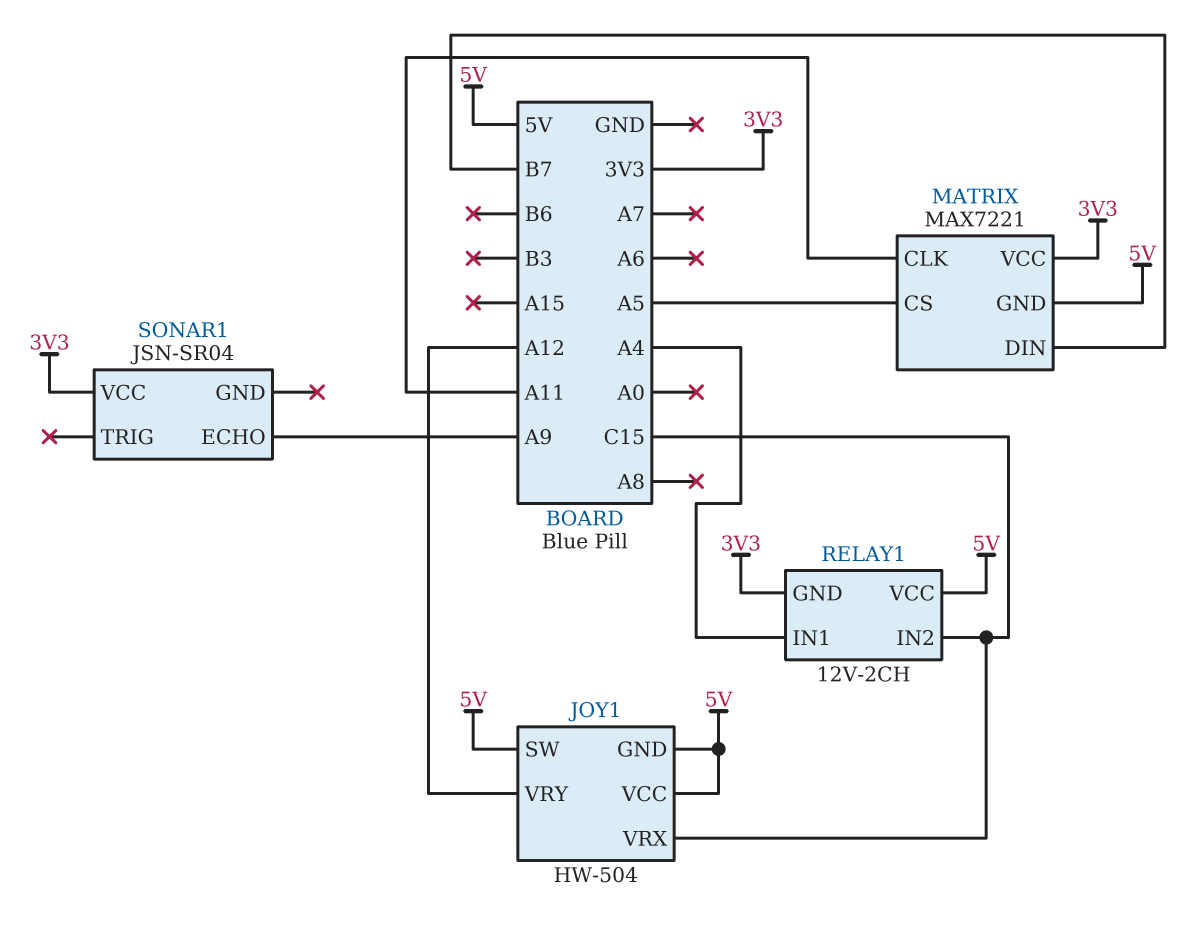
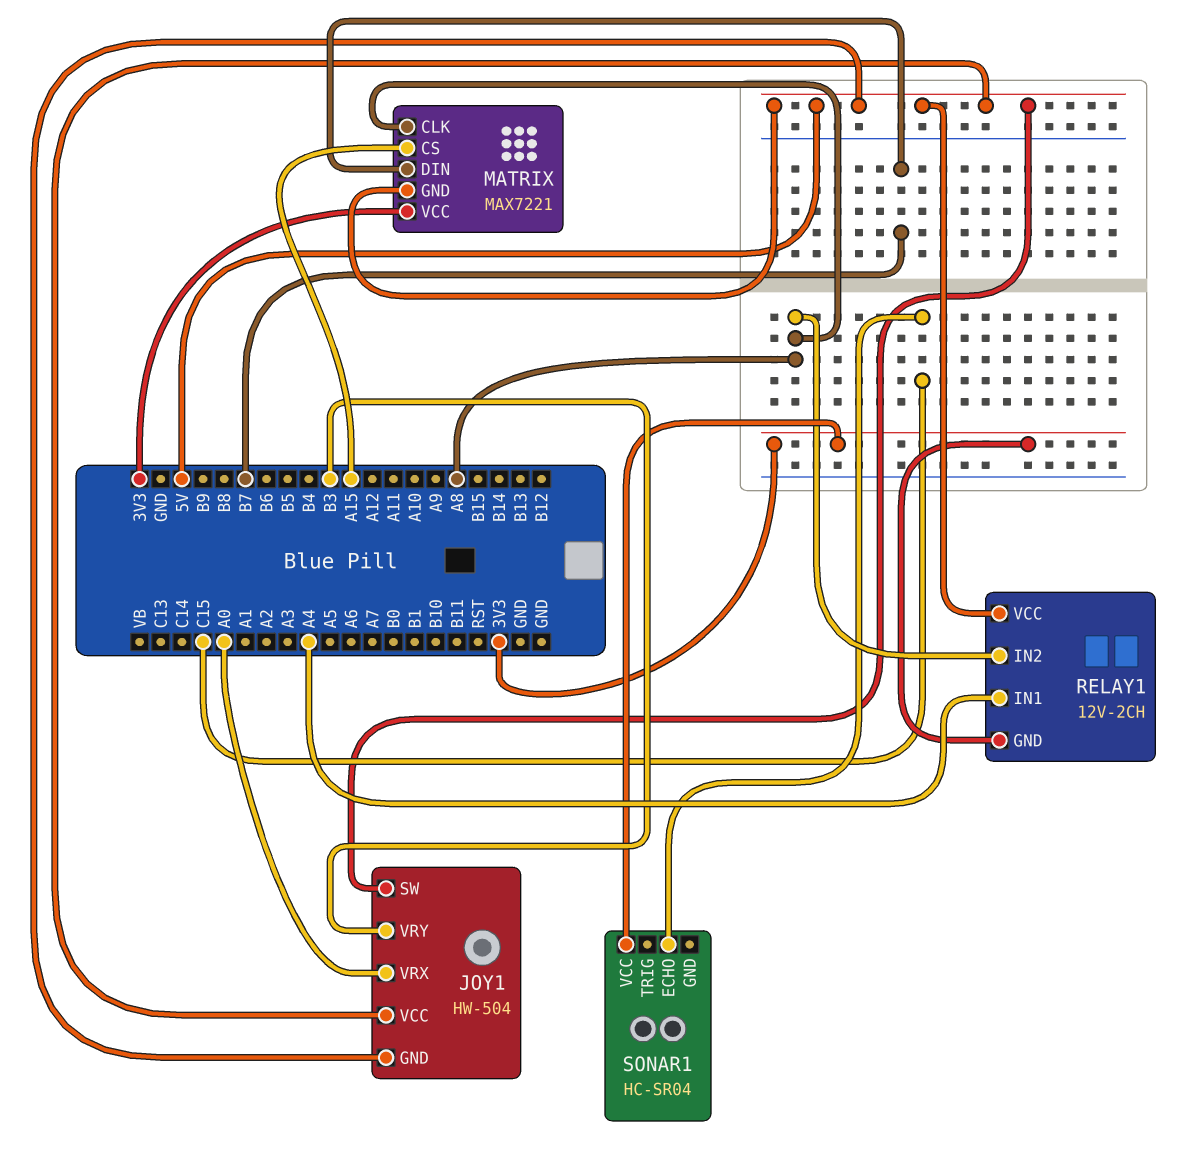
JOY1 pin VRX: C15 -> A0
JOY1 pin VRY: A12 -> B3
MATRIX pin CLK: A11 -> A8
MATRIX pin CS: A5 -> A15
RELAY1 pin IN2: C15 -> A8
SONAR1: JSN-SR04 -> HC-SR04
SONAR1 pin ECHO: A9 -> C15

